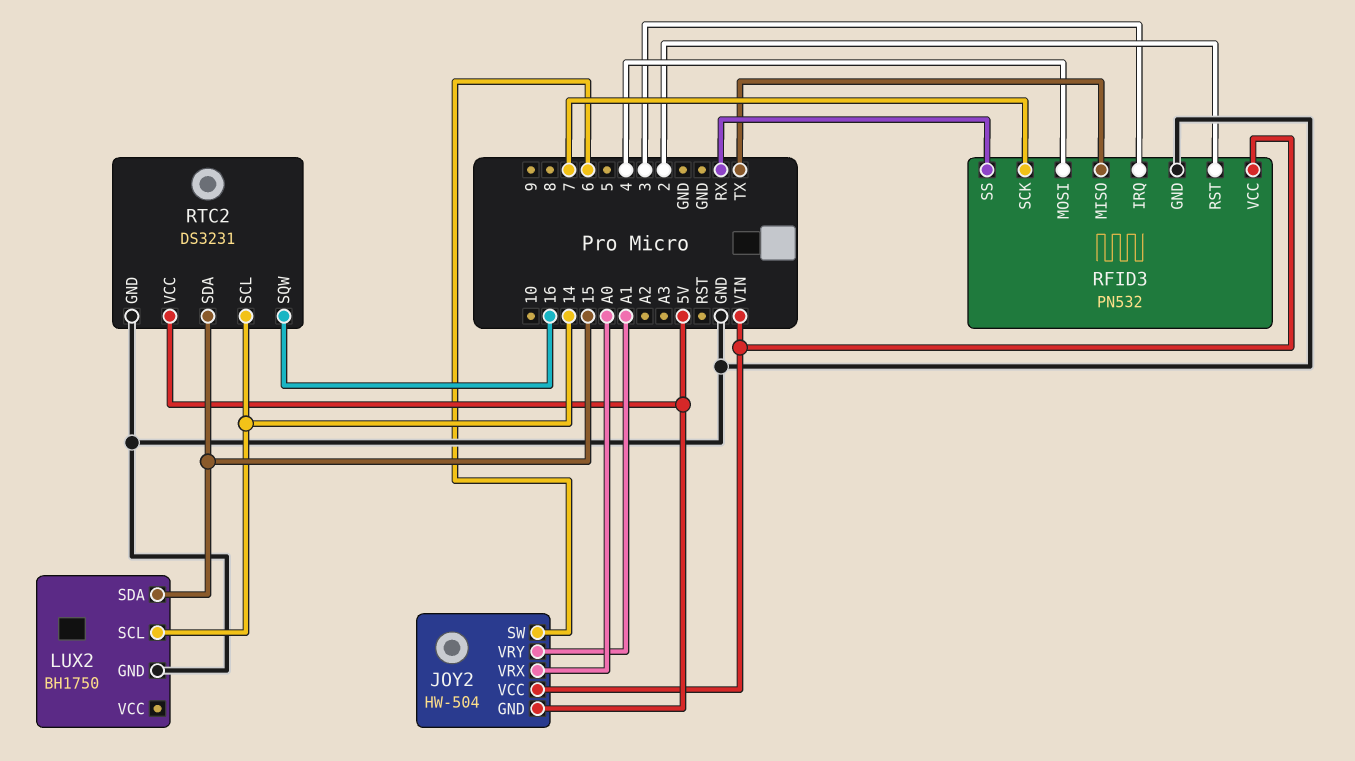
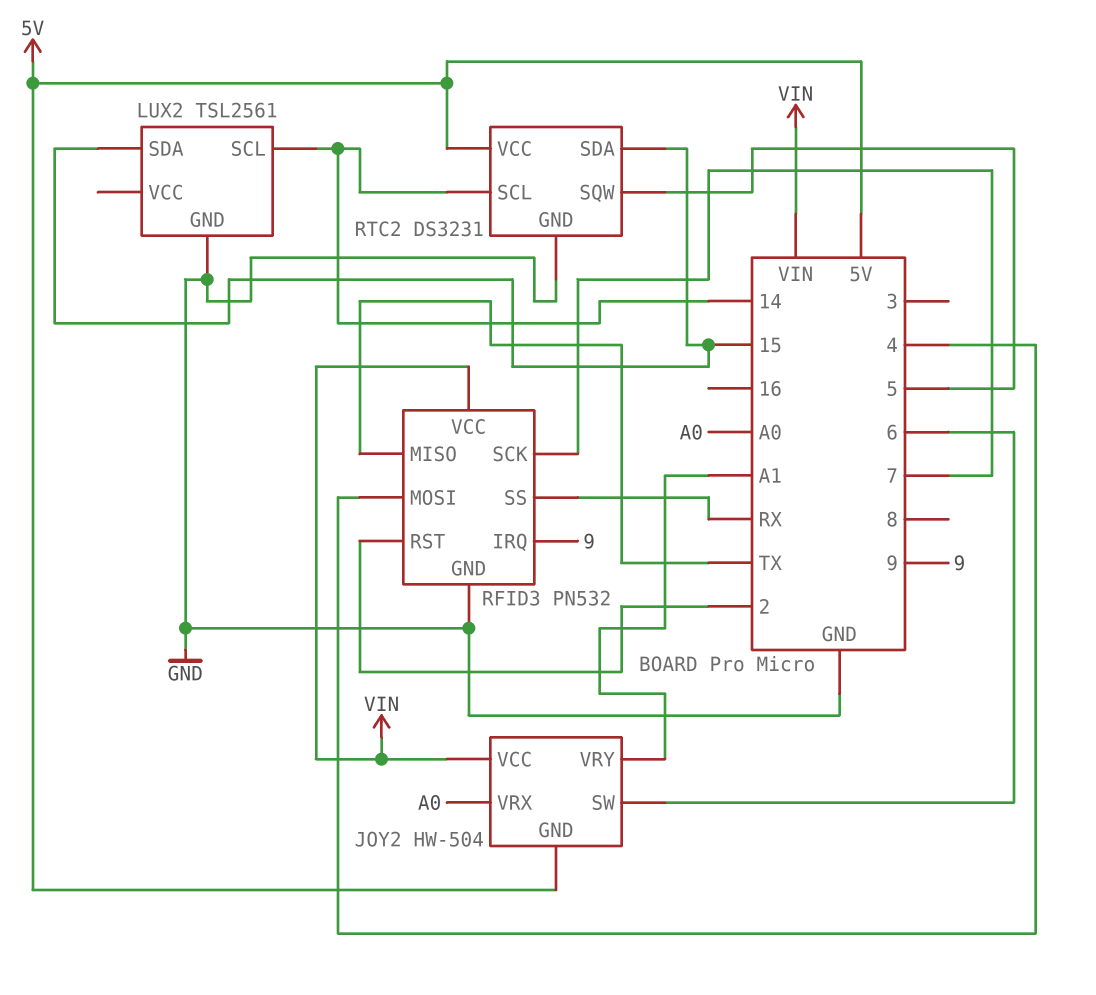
LUX2: BH1750 -> TSL2561
RFID3 pin IRQ: 3 -> 9
RTC2 pin SQW: 16 -> 5

